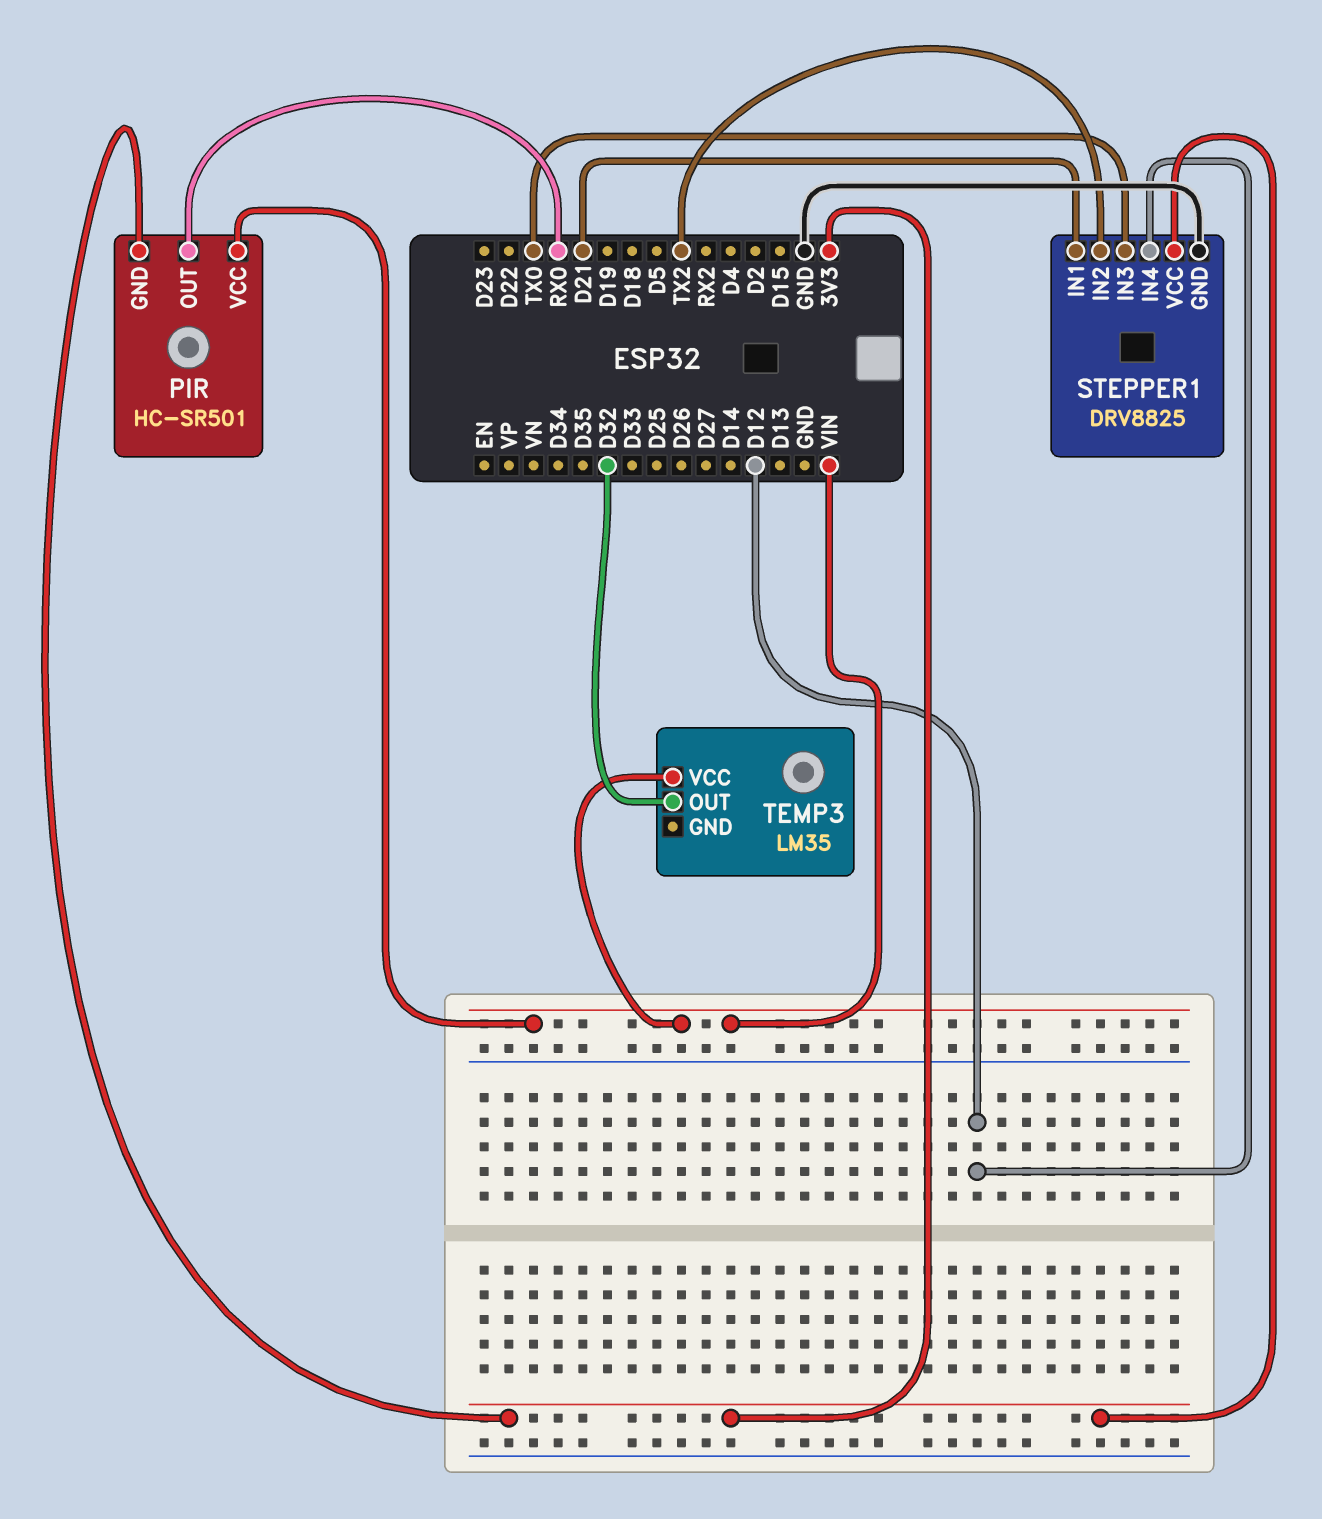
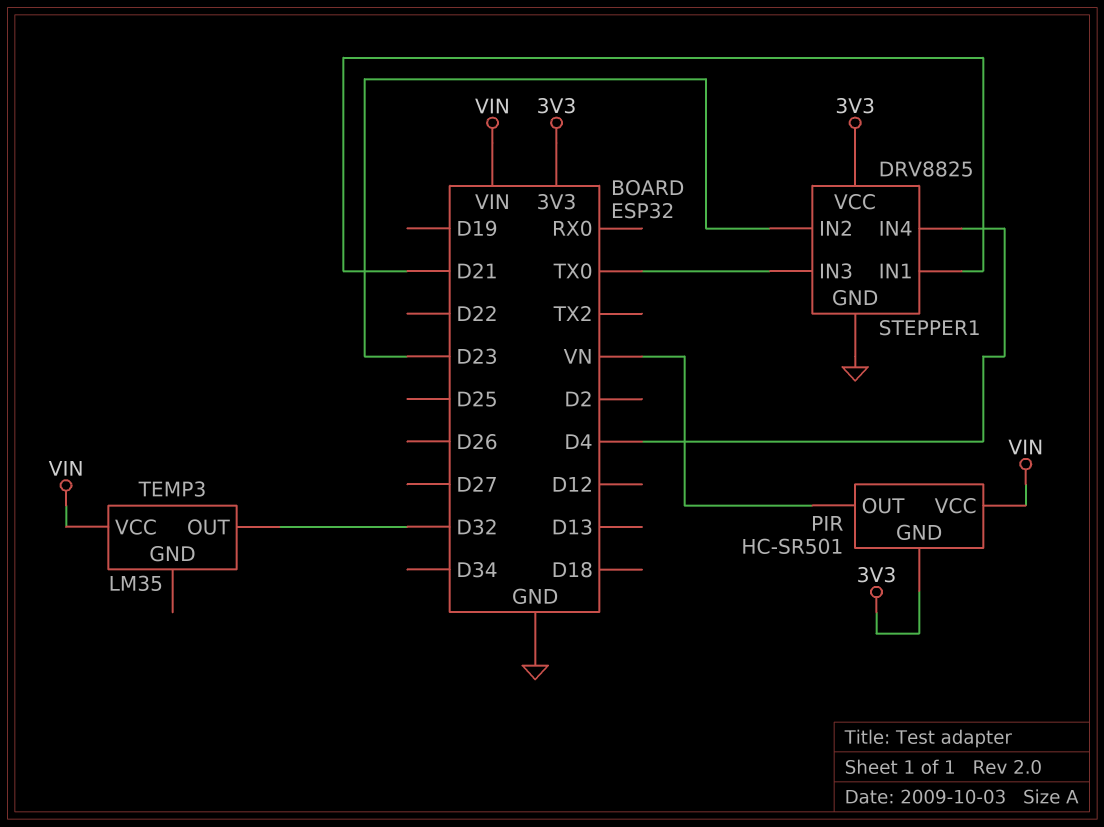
PIR pin OUT: RX0 -> VN
STEPPER1 pin IN2: TX2 -> D23
STEPPER1 pin IN4: D12 -> D4

